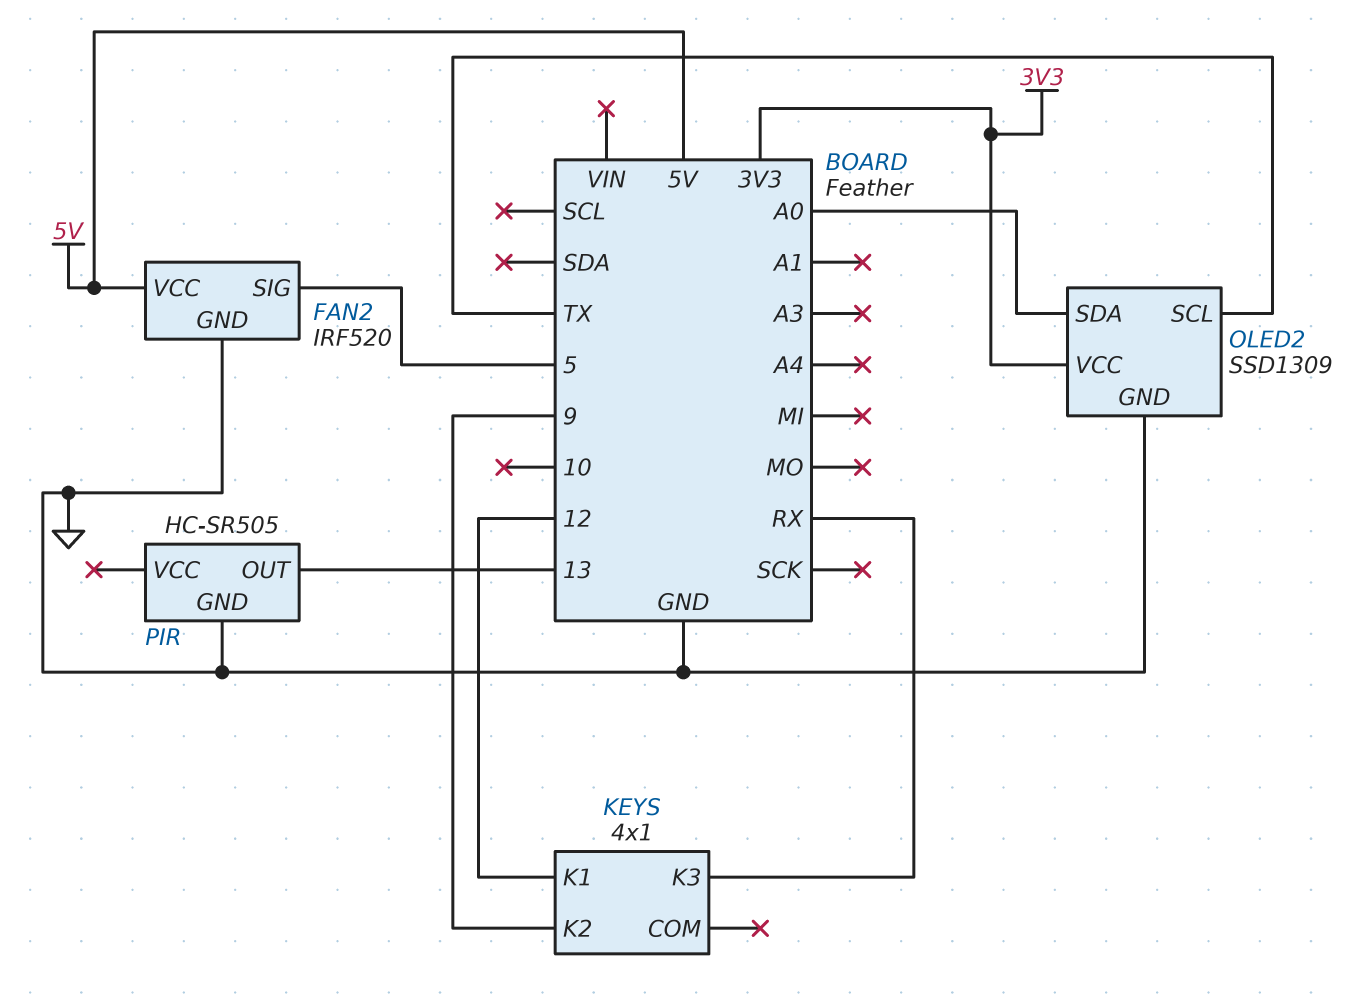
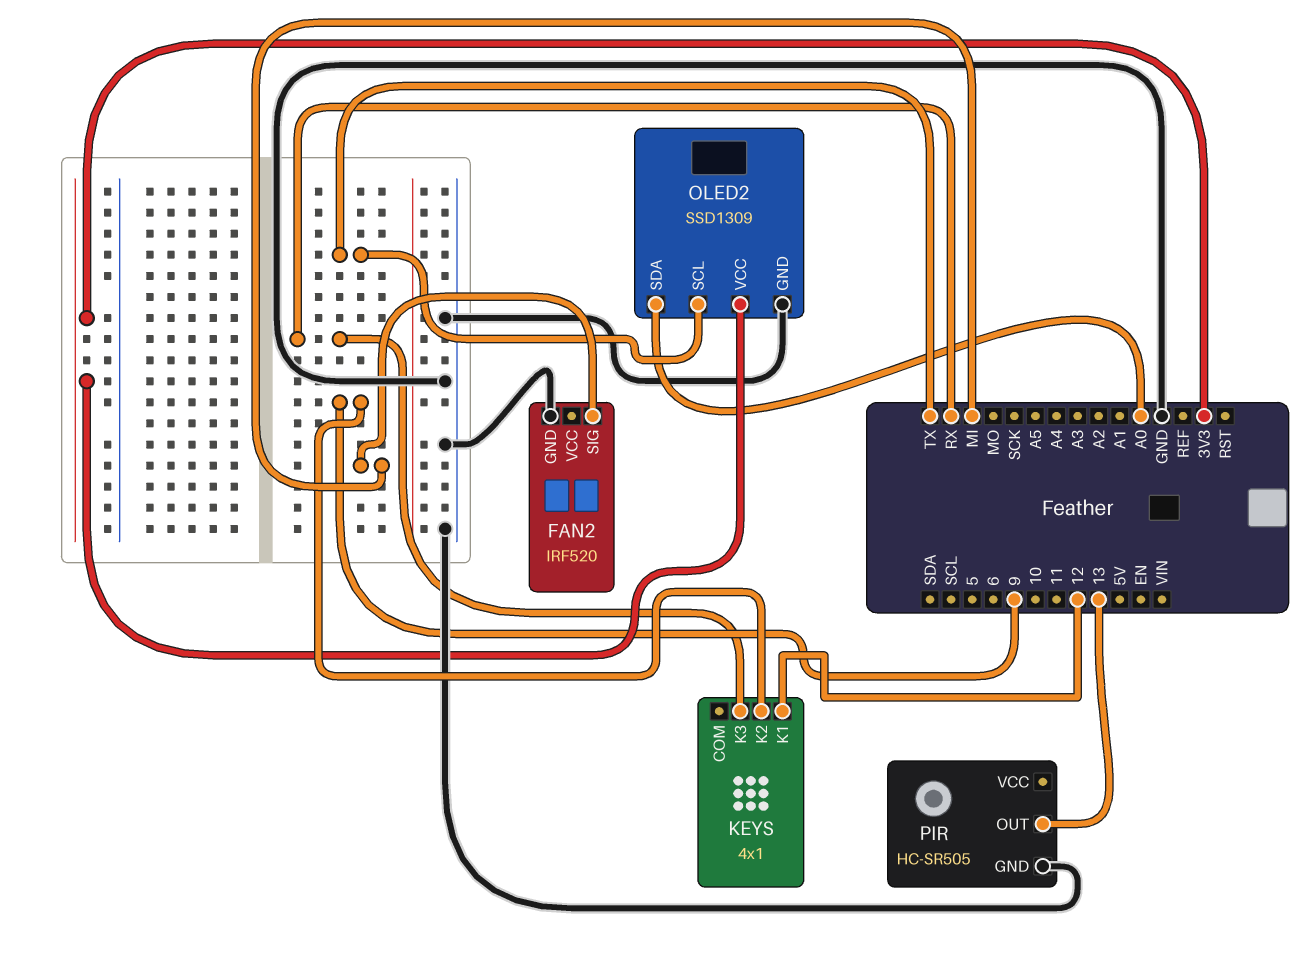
FAN2 pin SIG: 5 -> MI
FAN2 pin VCC: 5V -> none

